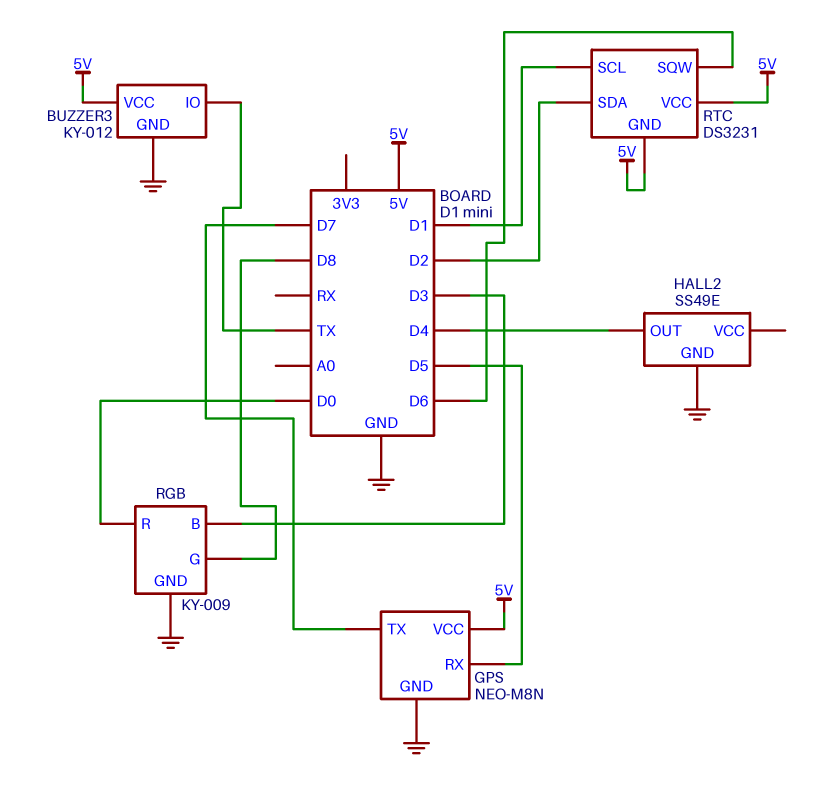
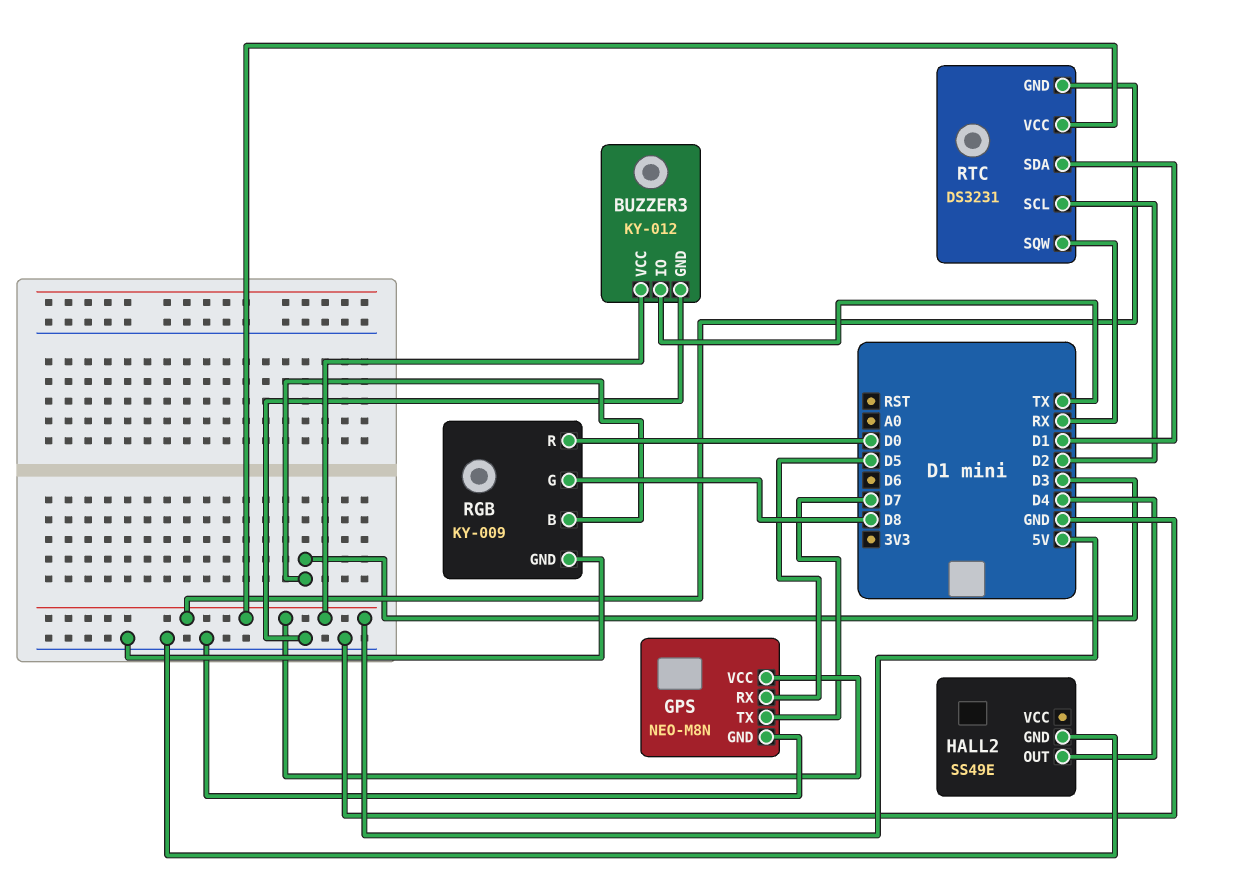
RTC pin SCL: D1 -> D2
RTC pin SDA: D2 -> D1
RTC pin SQW: D6 -> RX

